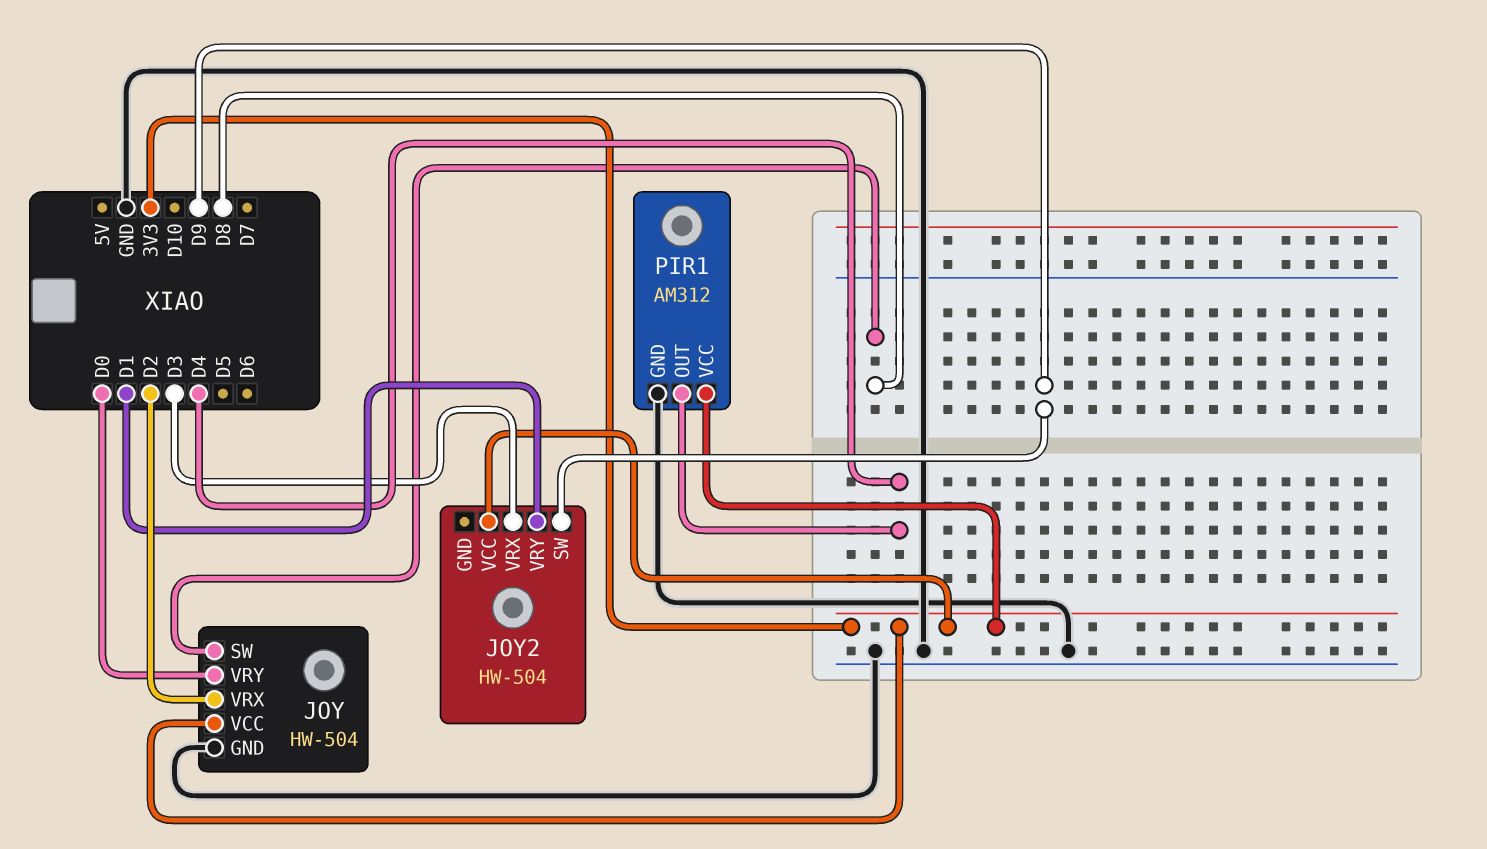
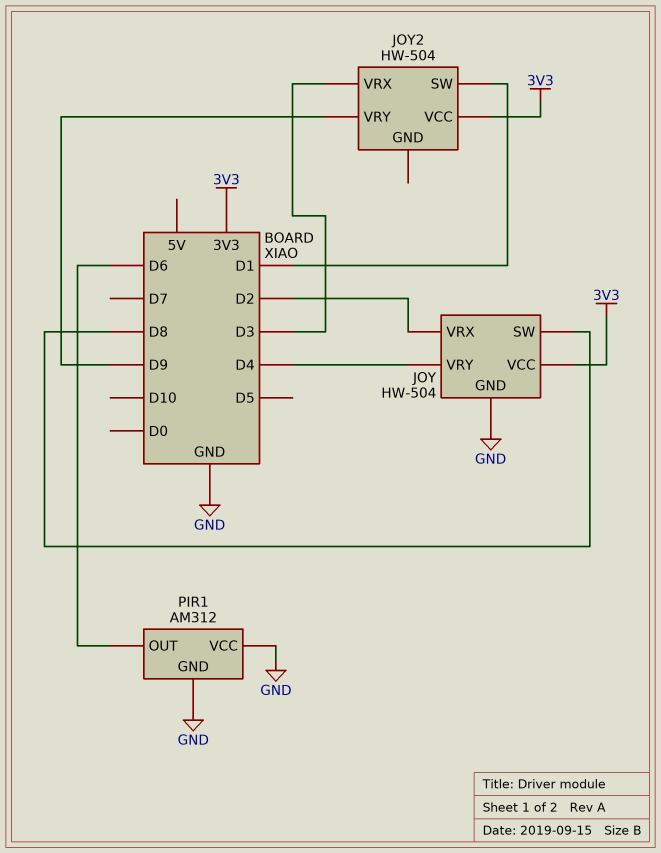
JOY pin VRY: D0 -> D4
JOY2 pin SW: D9 -> D1
JOY2 pin VRY: D1 -> D9
PIR1 pin OUT: D4 -> D6
PIR1 pin VCC: 3V3 -> GND

